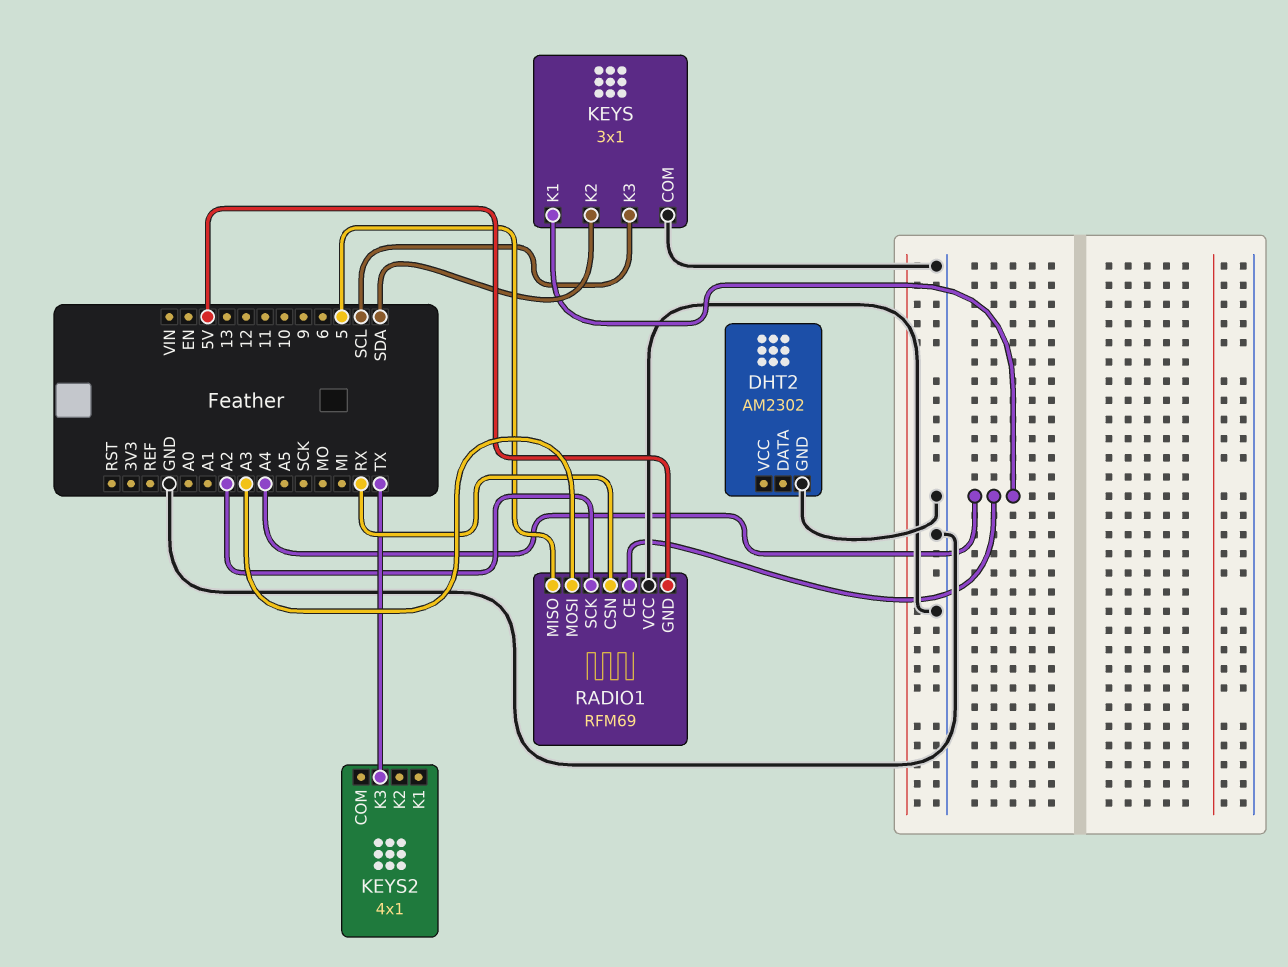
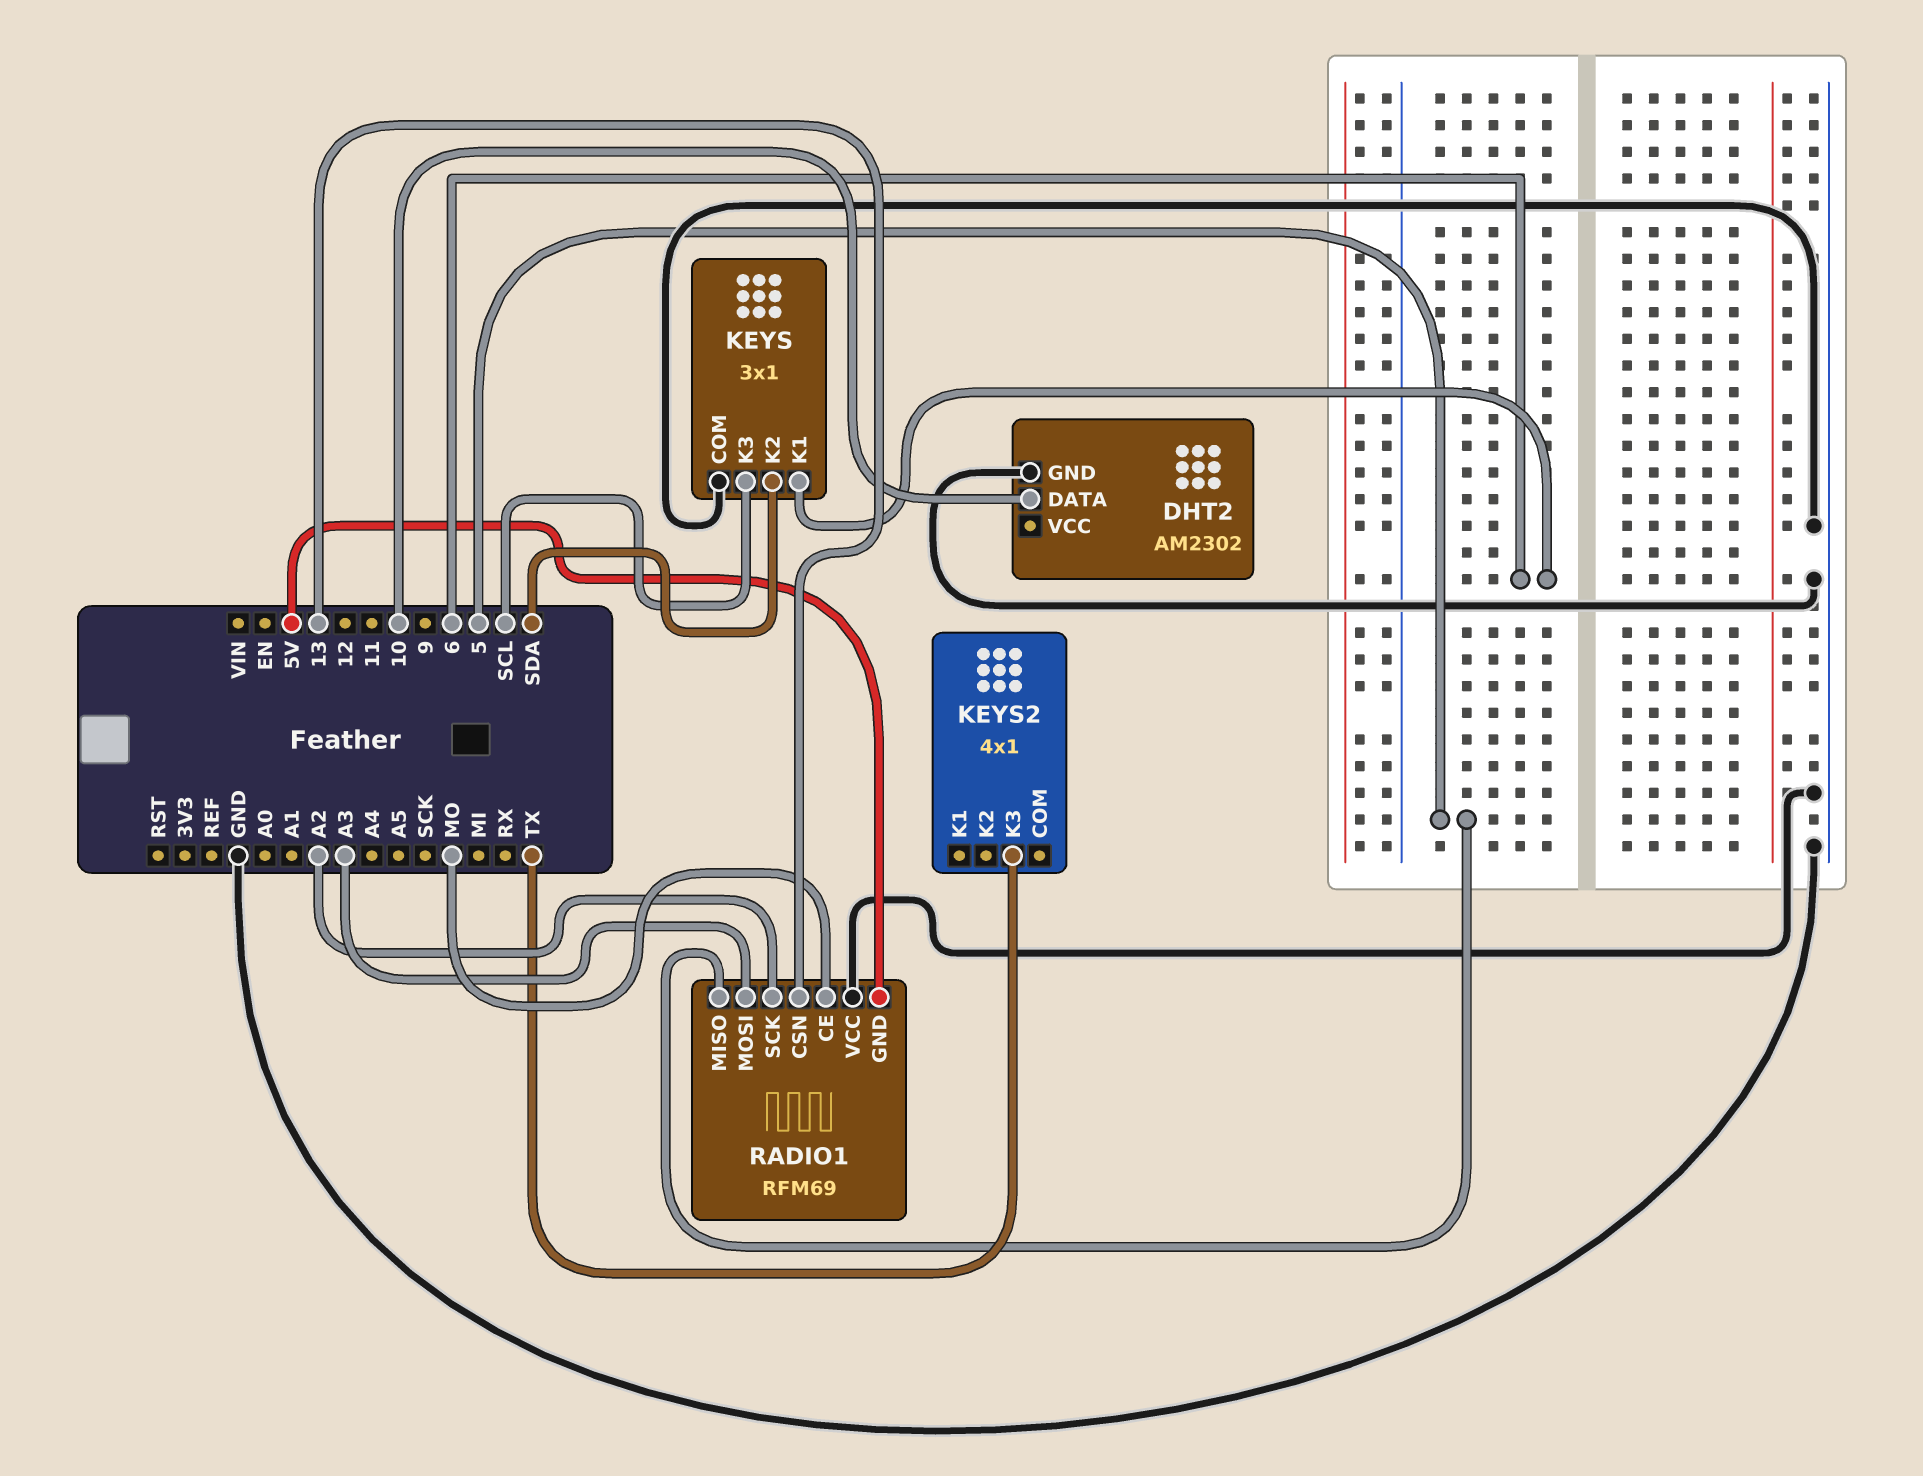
DHT2 pin DATA: none -> 10
KEYS pin K1: A4 -> 6
RADIO1 pin CE: A4 -> MO
RADIO1 pin CSN: RX -> 13

